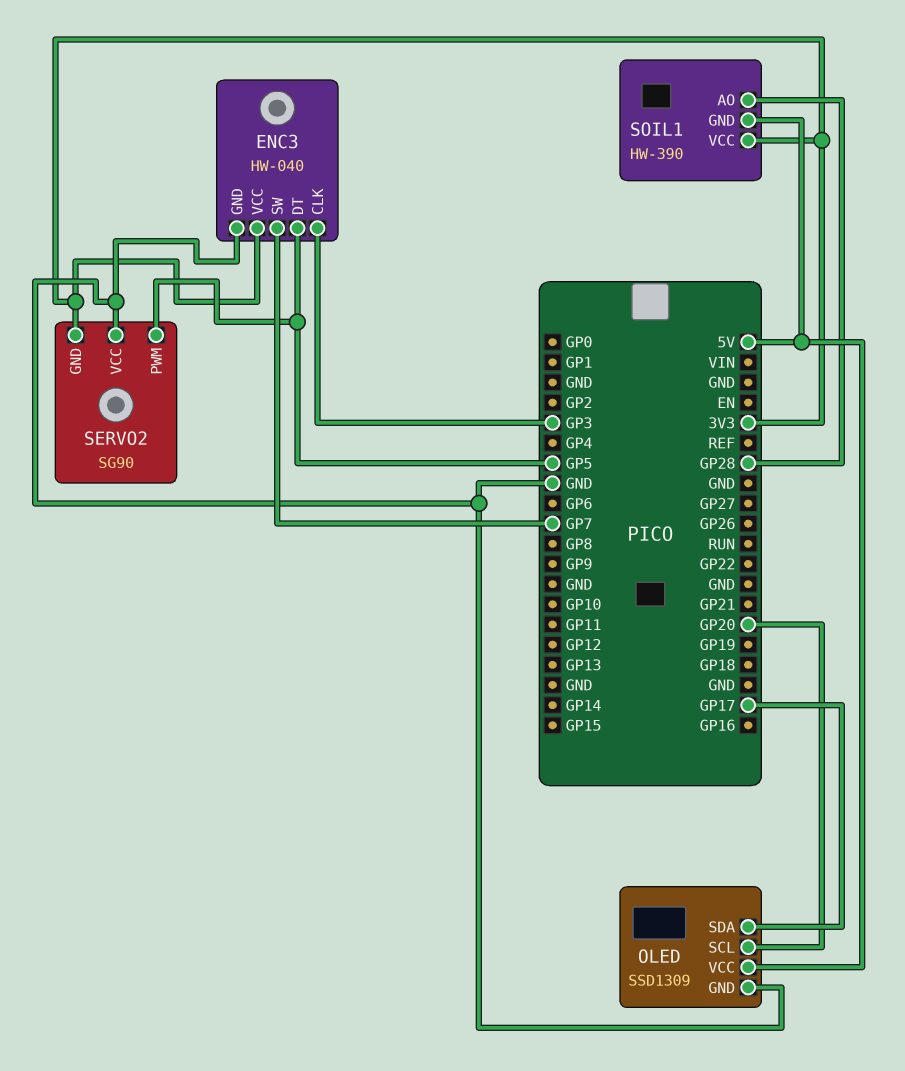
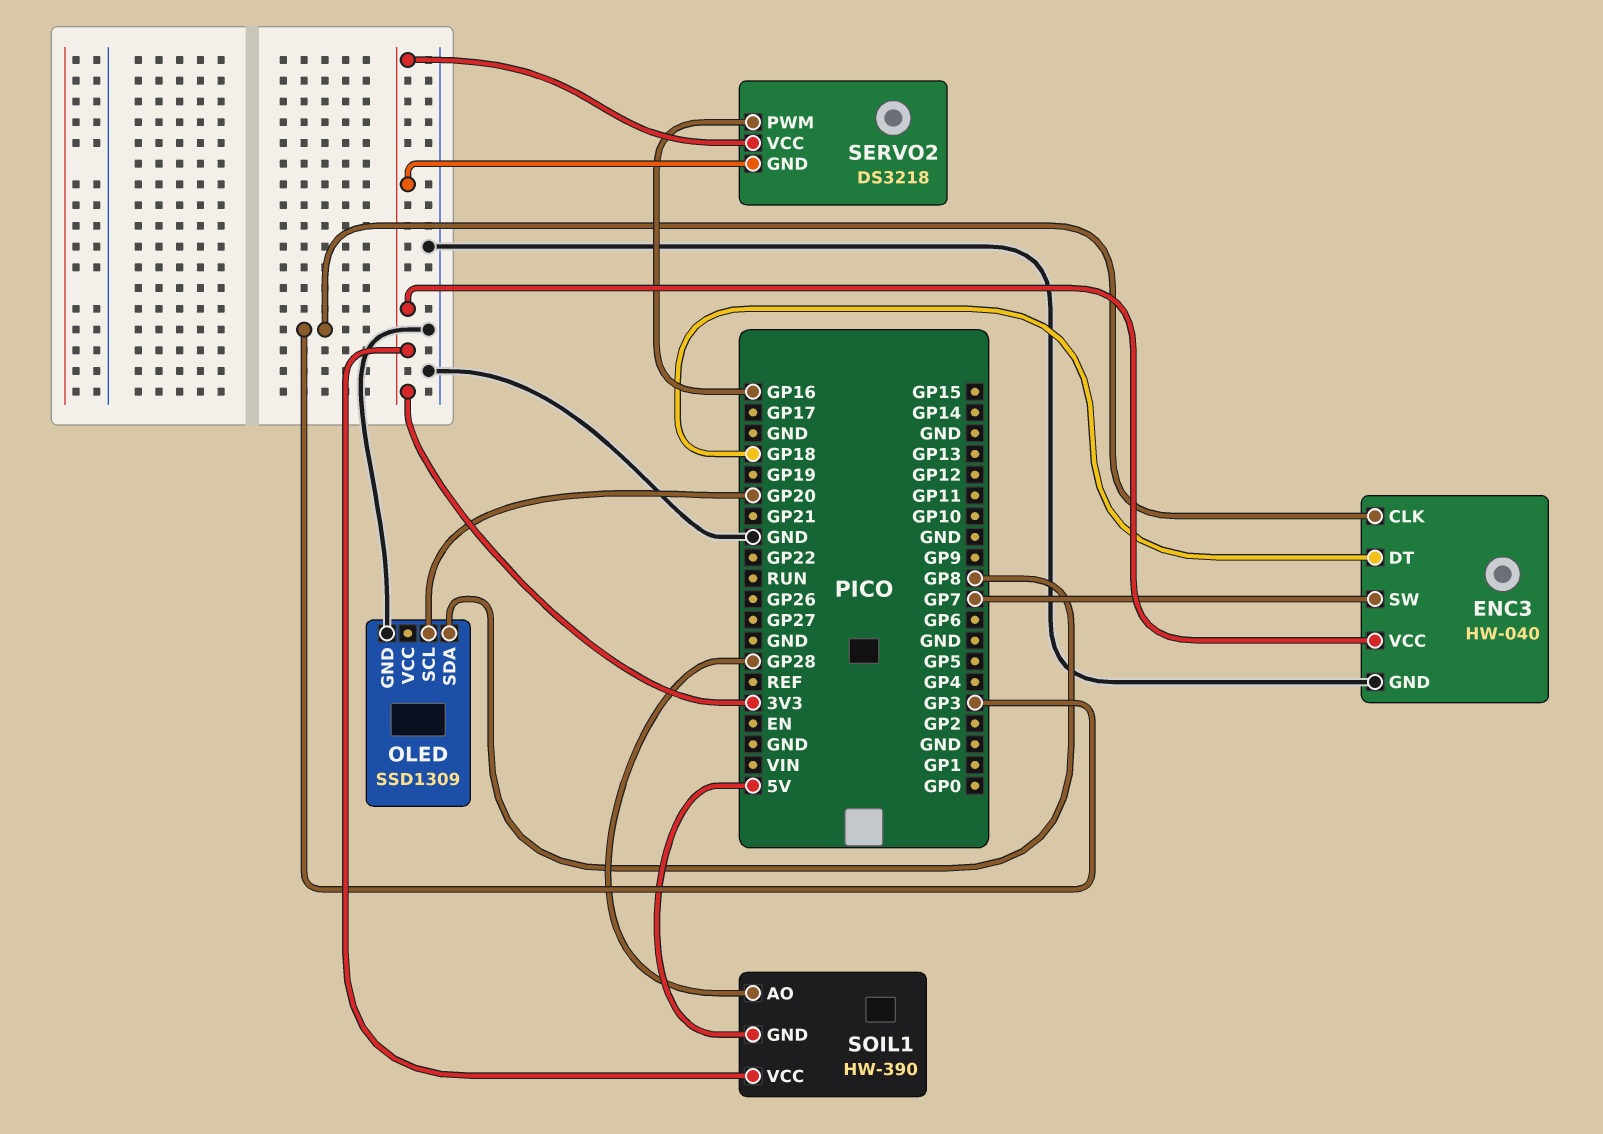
ENC3 pin DT: GP5 -> GP18
OLED pin SDA: GP17 -> GP8
OLED pin VCC: 5V -> none
SERVO2: SG90 -> DS3218
SERVO2 pin PWM: GP5 -> GP16
SERVO2 pin VCC: GND -> 3V3

